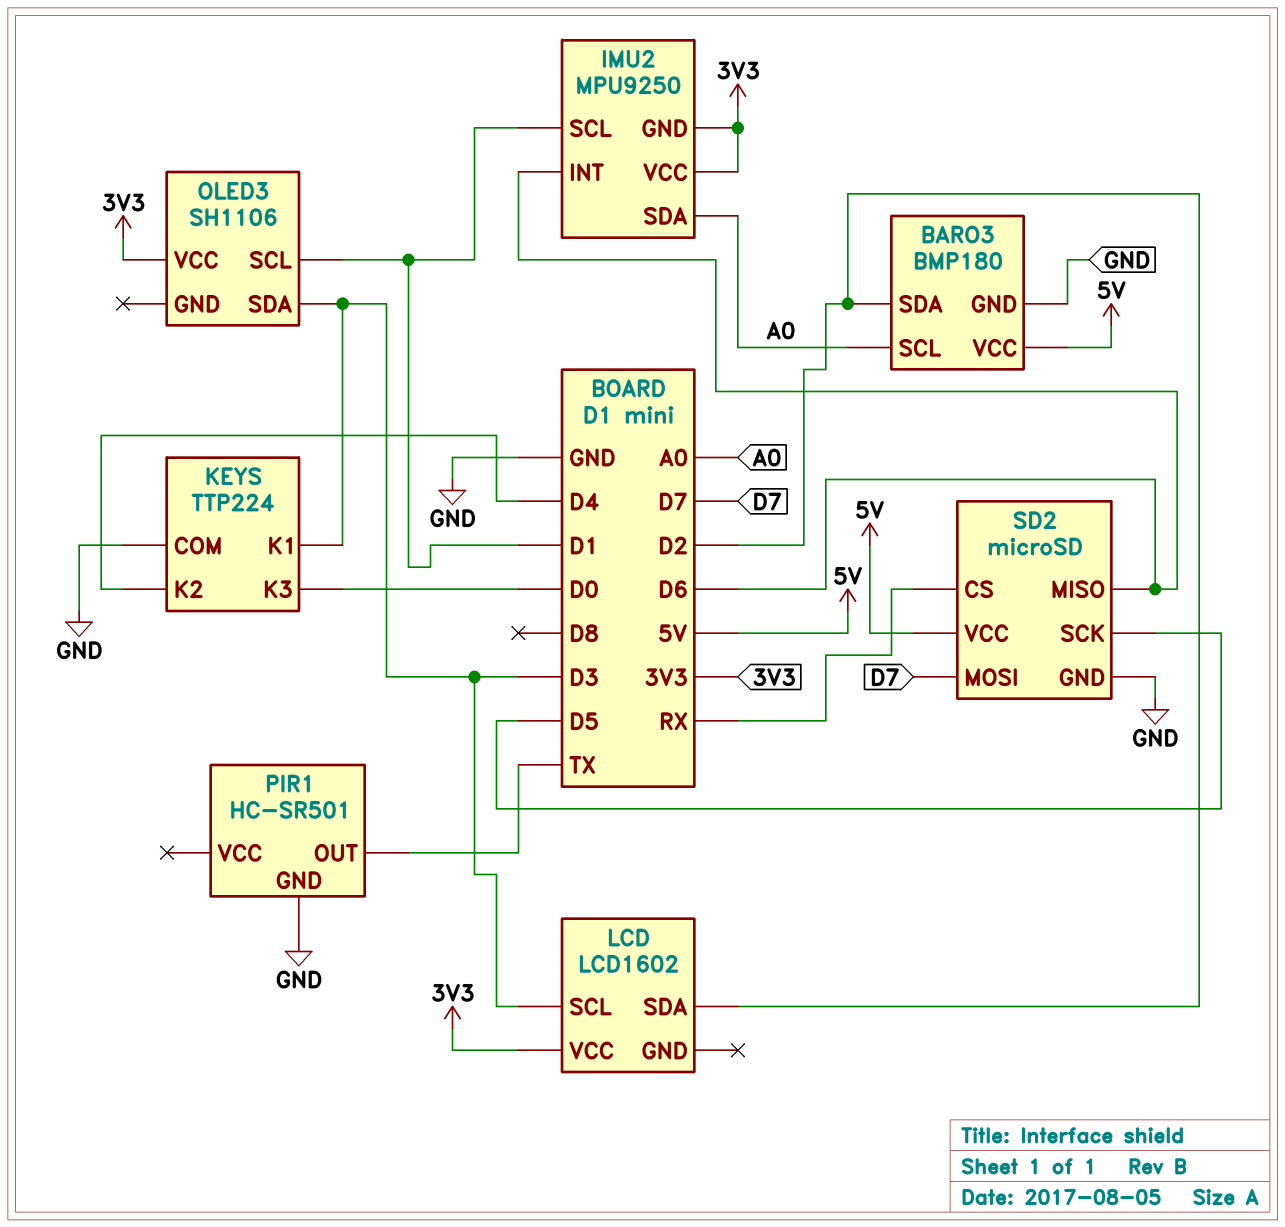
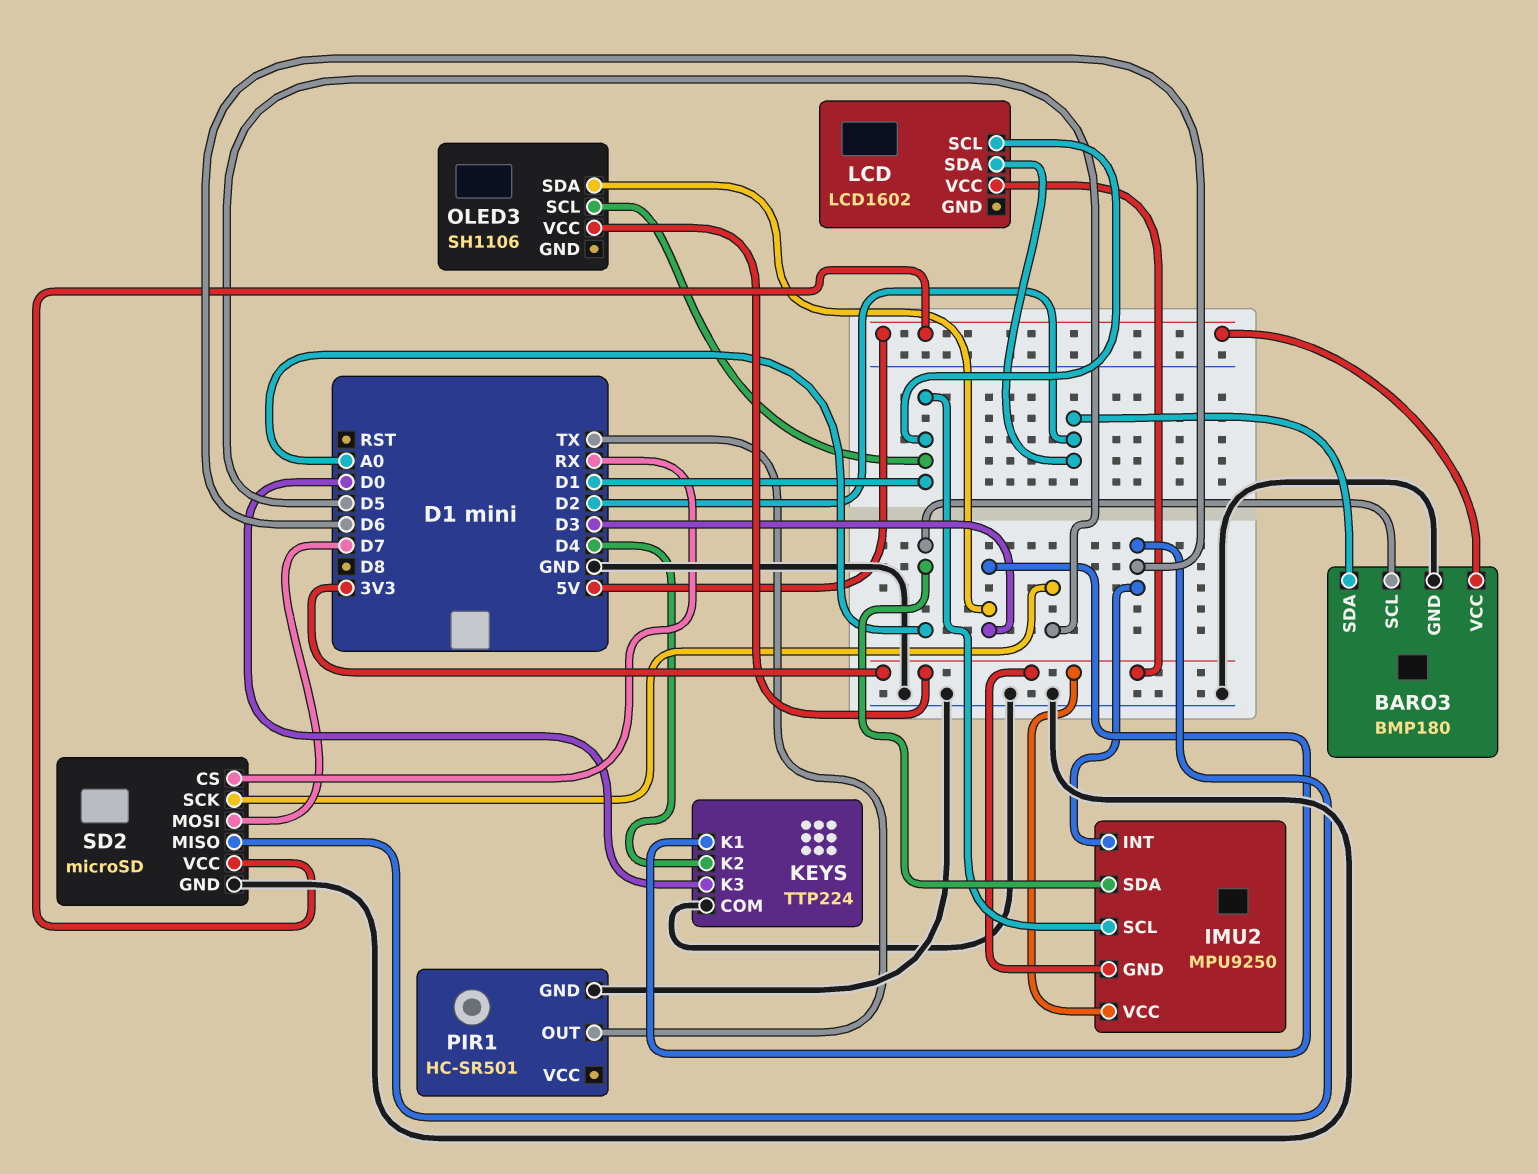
LCD pin SCL: D3 -> D1

